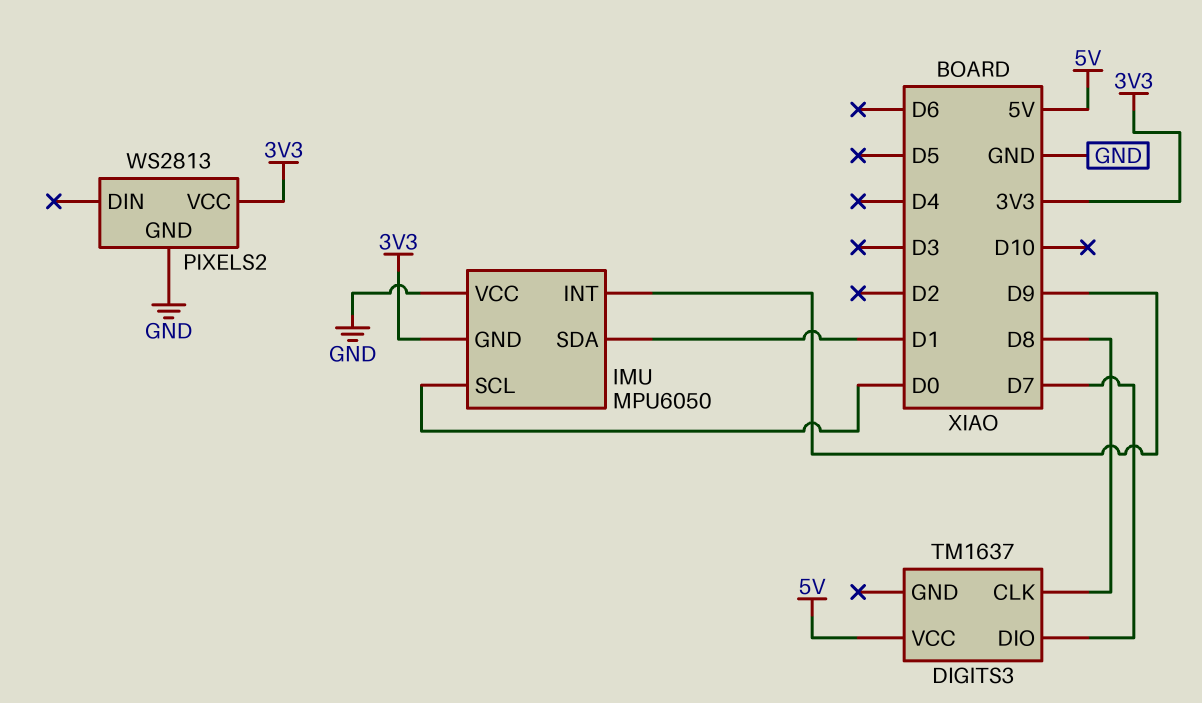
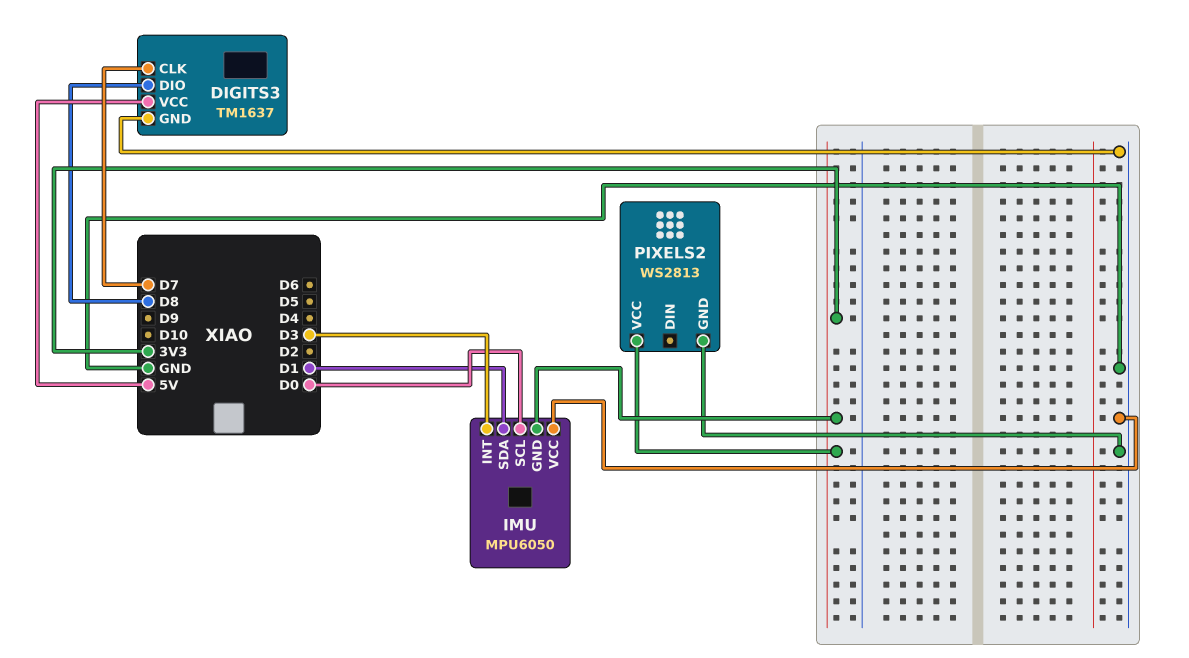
DIGITS3 pin CLK: D8 -> D7
DIGITS3 pin DIO: D7 -> D8
DIGITS3 pin GND: none -> GND
IMU pin INT: D9 -> D3

